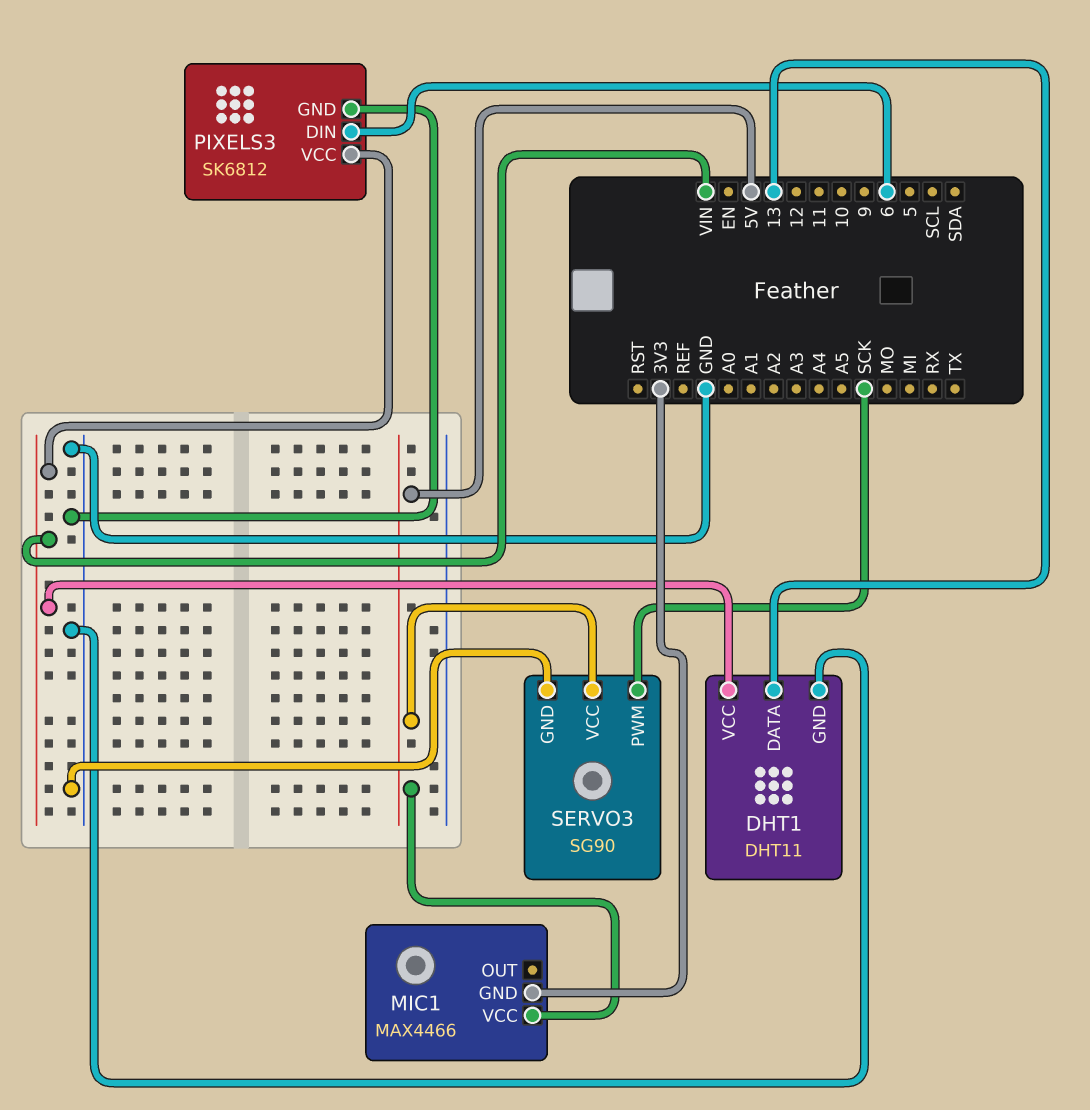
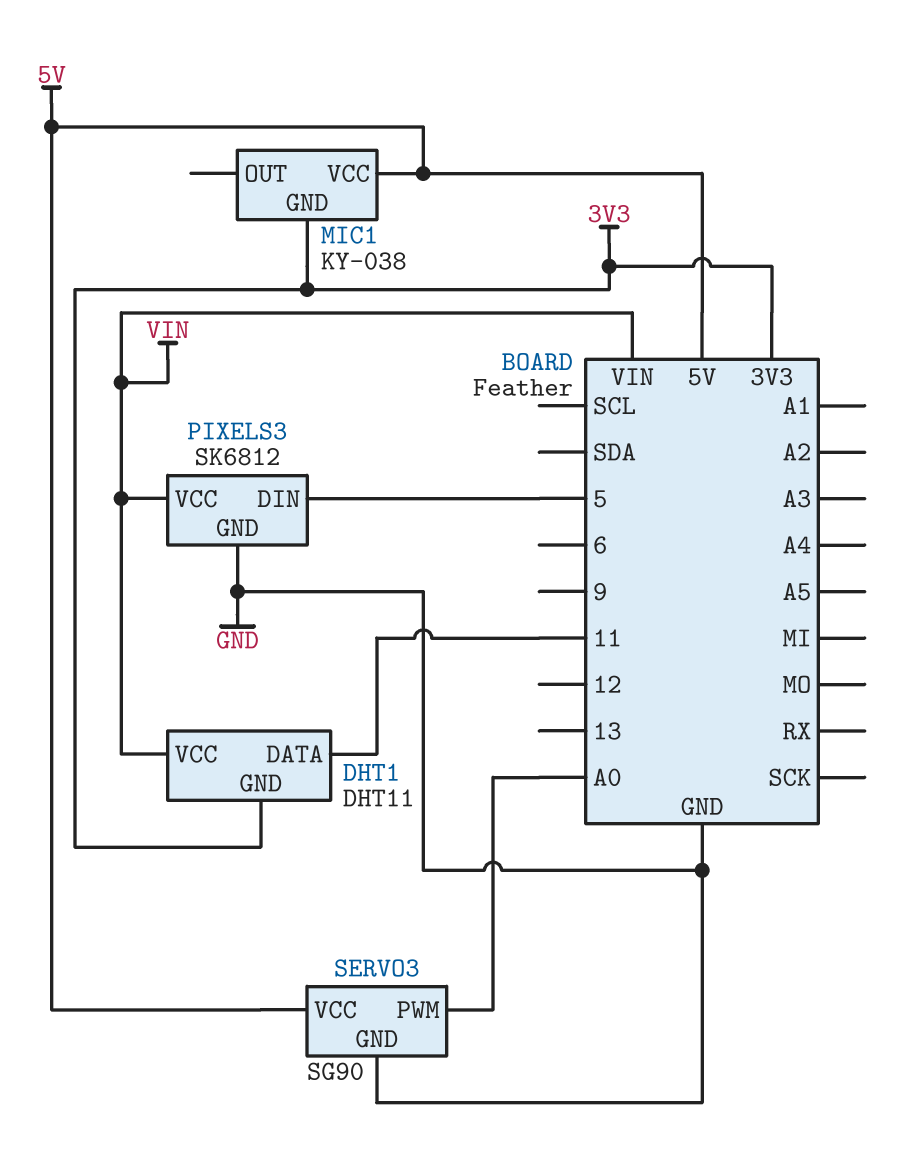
DHT1 pin DATA: 13 -> 11
DHT1 pin GND: GND -> 3V3
MIC1: MAX4466 -> KY-038
PIXELS3 pin DIN: 6 -> 5
SERVO3 pin PWM: SCK -> A0

